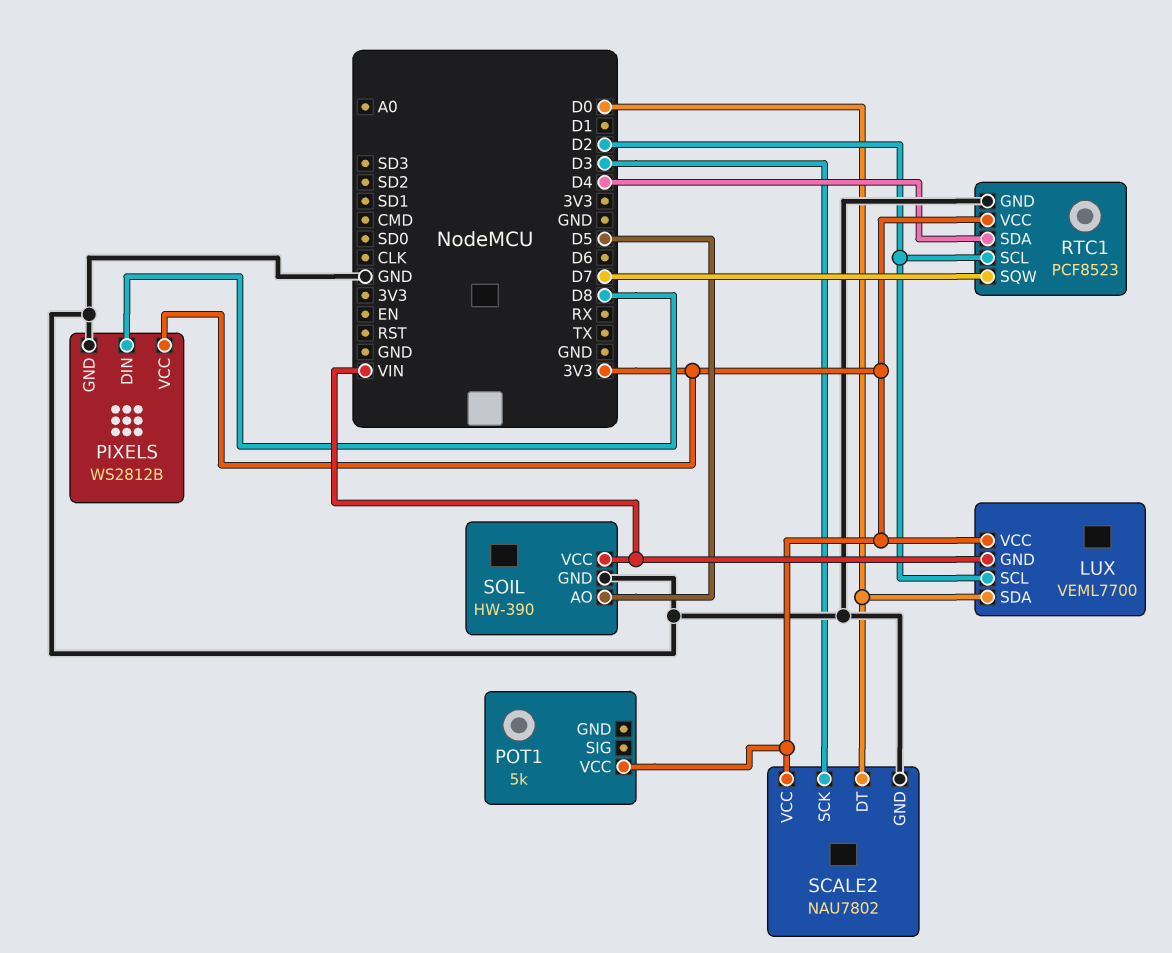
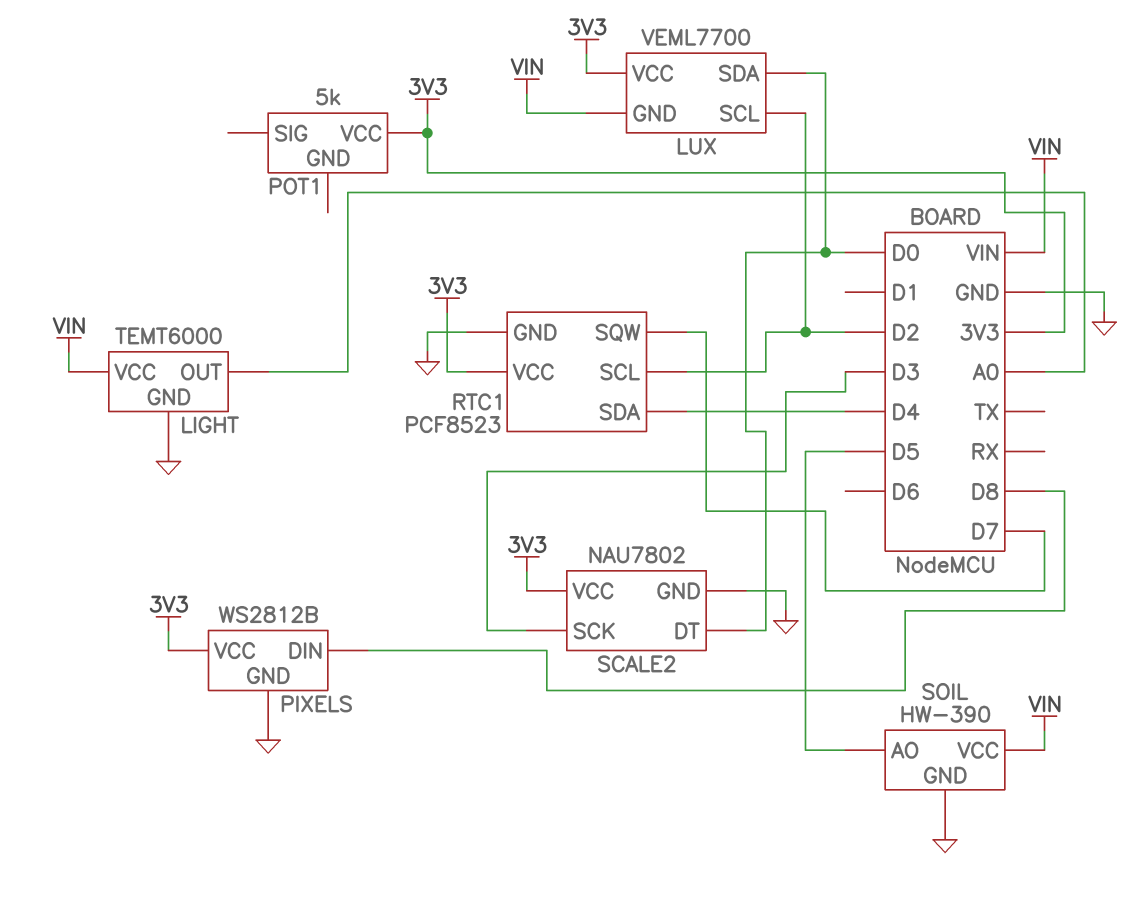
LIGHT: none -> TEMT6000
LIGHT pin GND: none -> GND
LIGHT pin OUT: none -> A0
LIGHT pin VCC: none -> VIN

